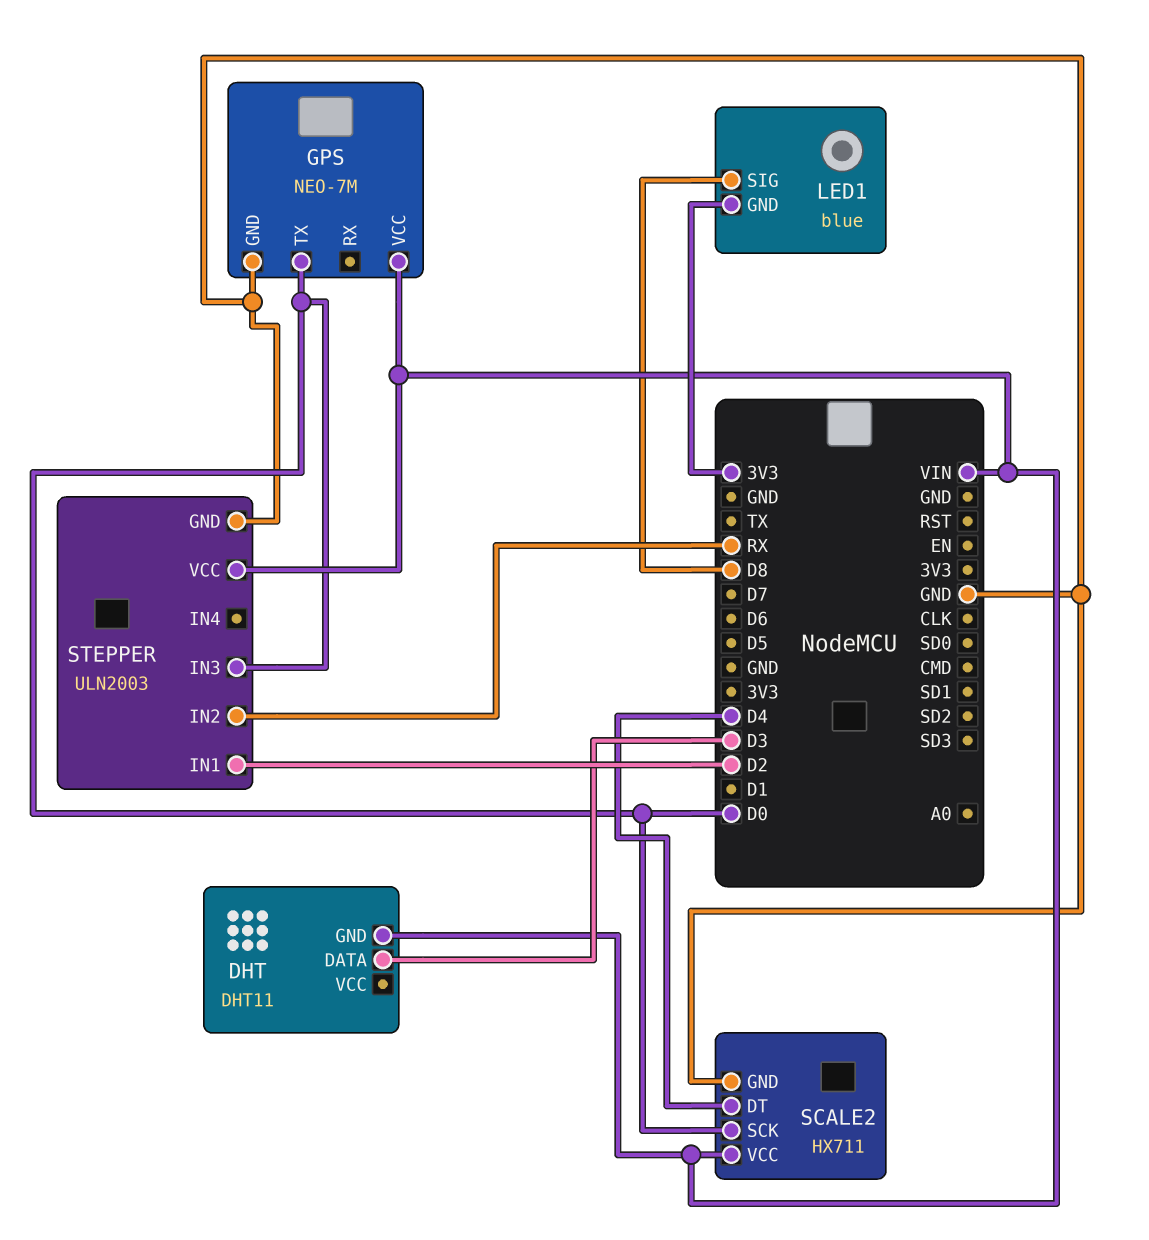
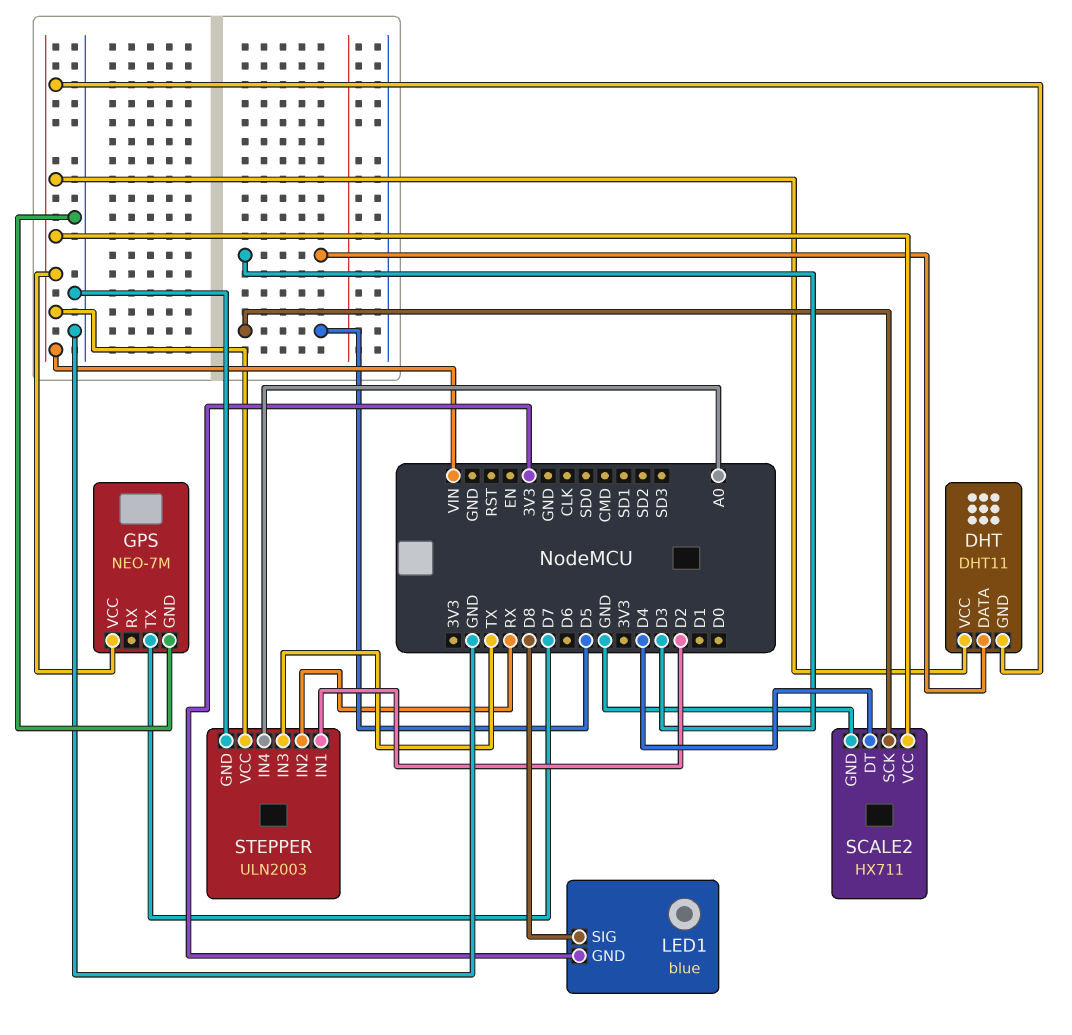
DHT pin VCC: none -> VIN
GPS pin TX: D0 -> D7
SCALE2 pin SCK: D0 -> D5
STEPPER pin IN3: D0 -> TX
STEPPER pin IN4: none -> A0

